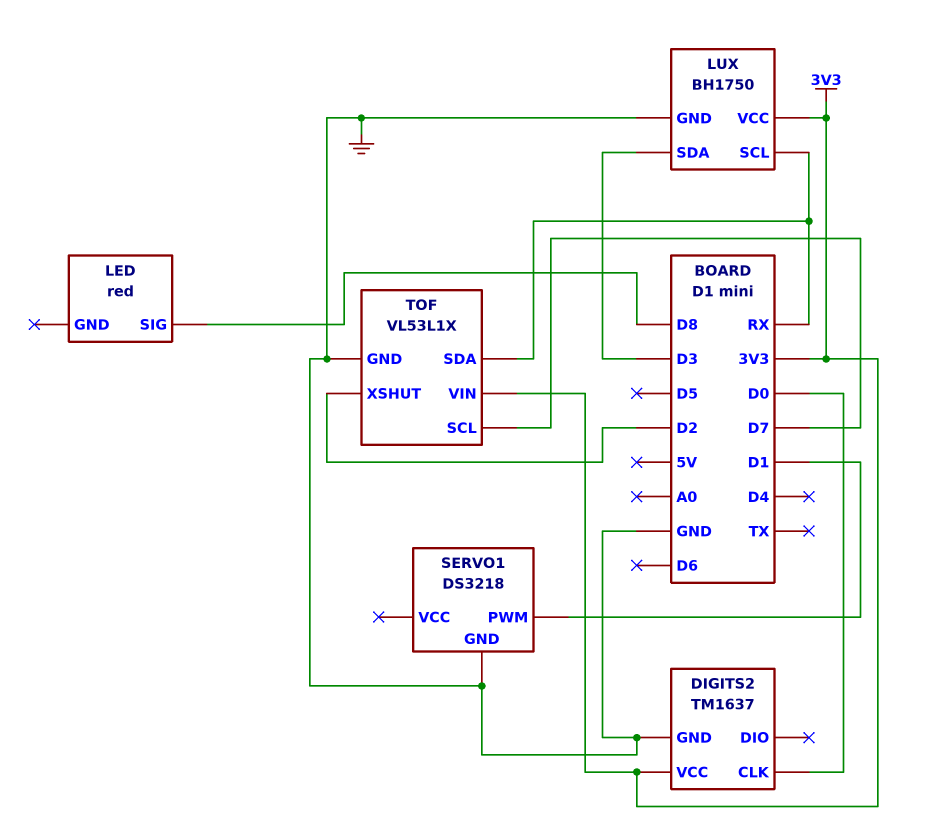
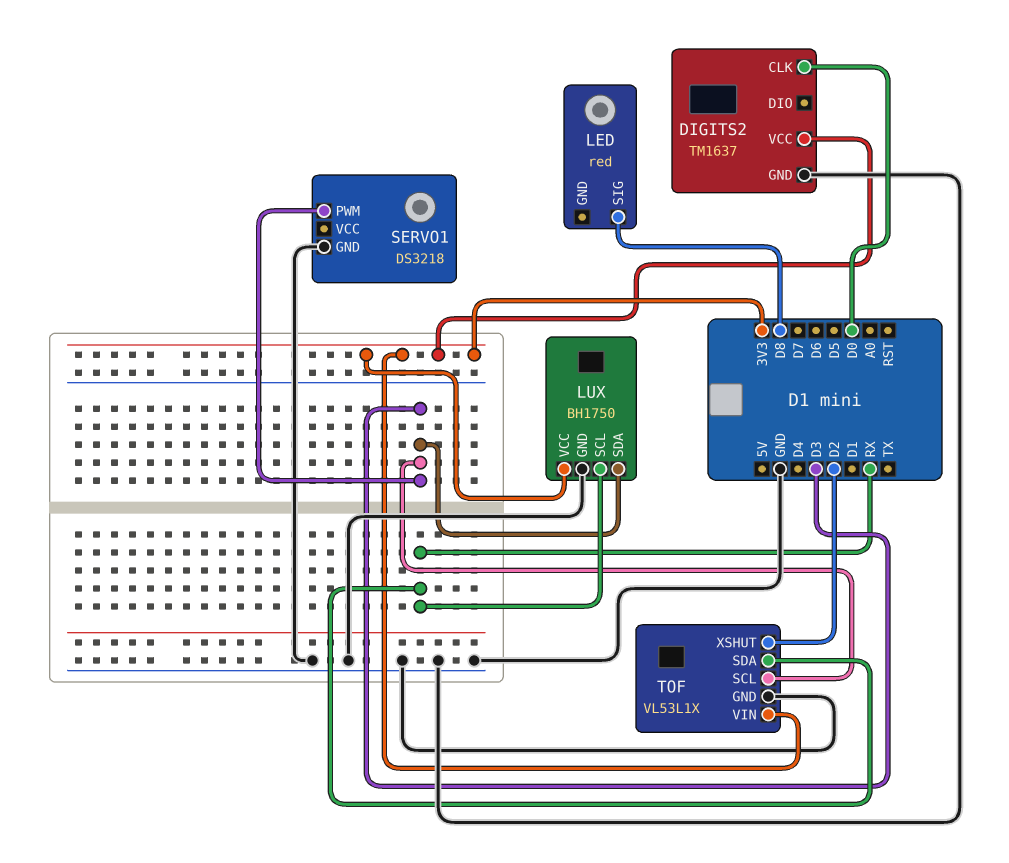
SERVO1 pin PWM: D1 -> D3
TOF pin SCL: D7 -> D3

